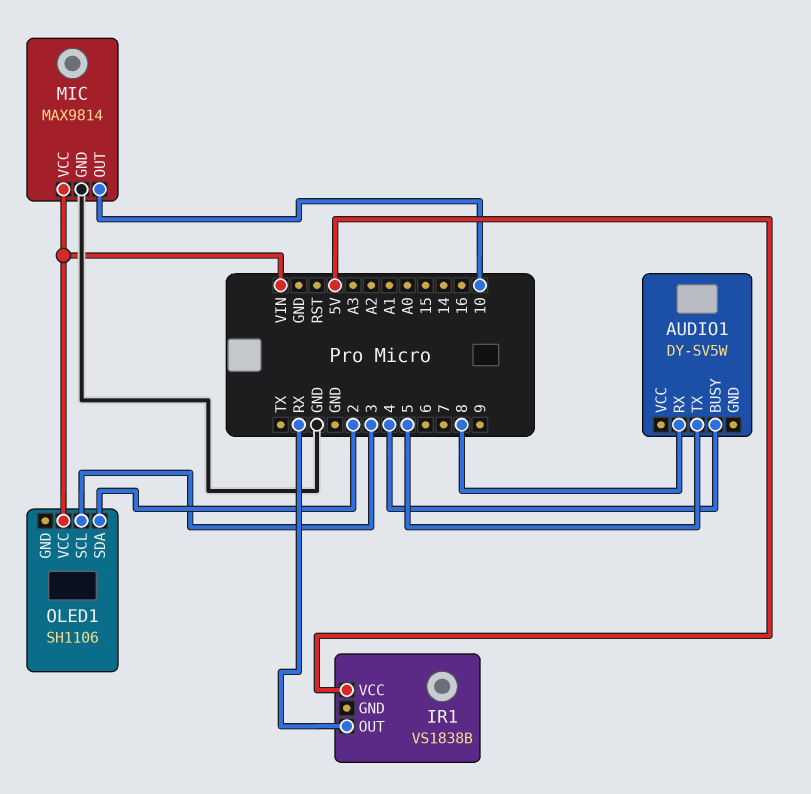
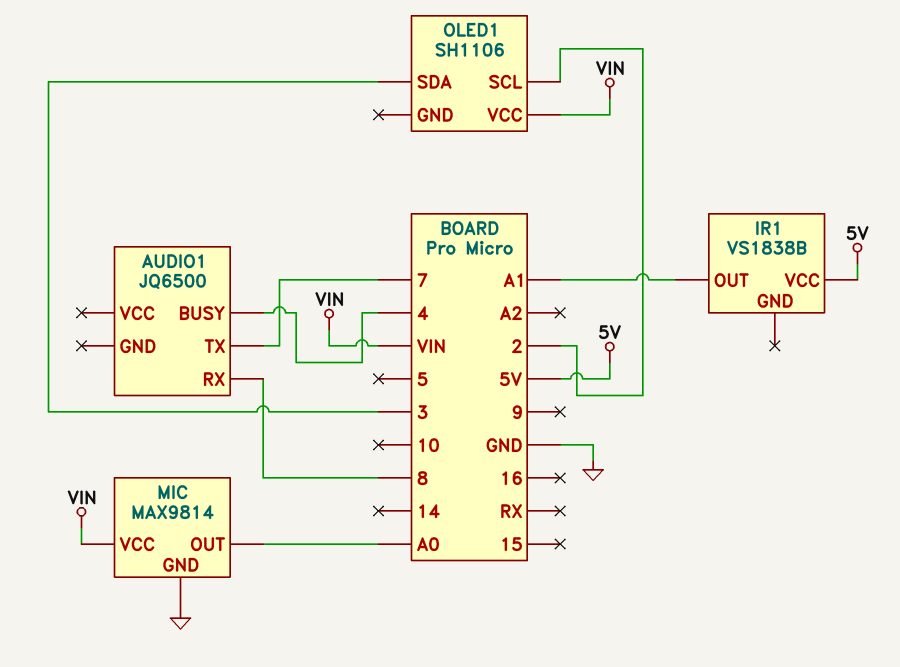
AUDIO1: DY-SV5W -> JQ6500
AUDIO1 pin TX: 5 -> 7
IR1 pin OUT: RX -> A1
MIC pin OUT: 10 -> A0
OLED1 pin SCL: 3 -> 2
OLED1 pin SDA: 2 -> 3

